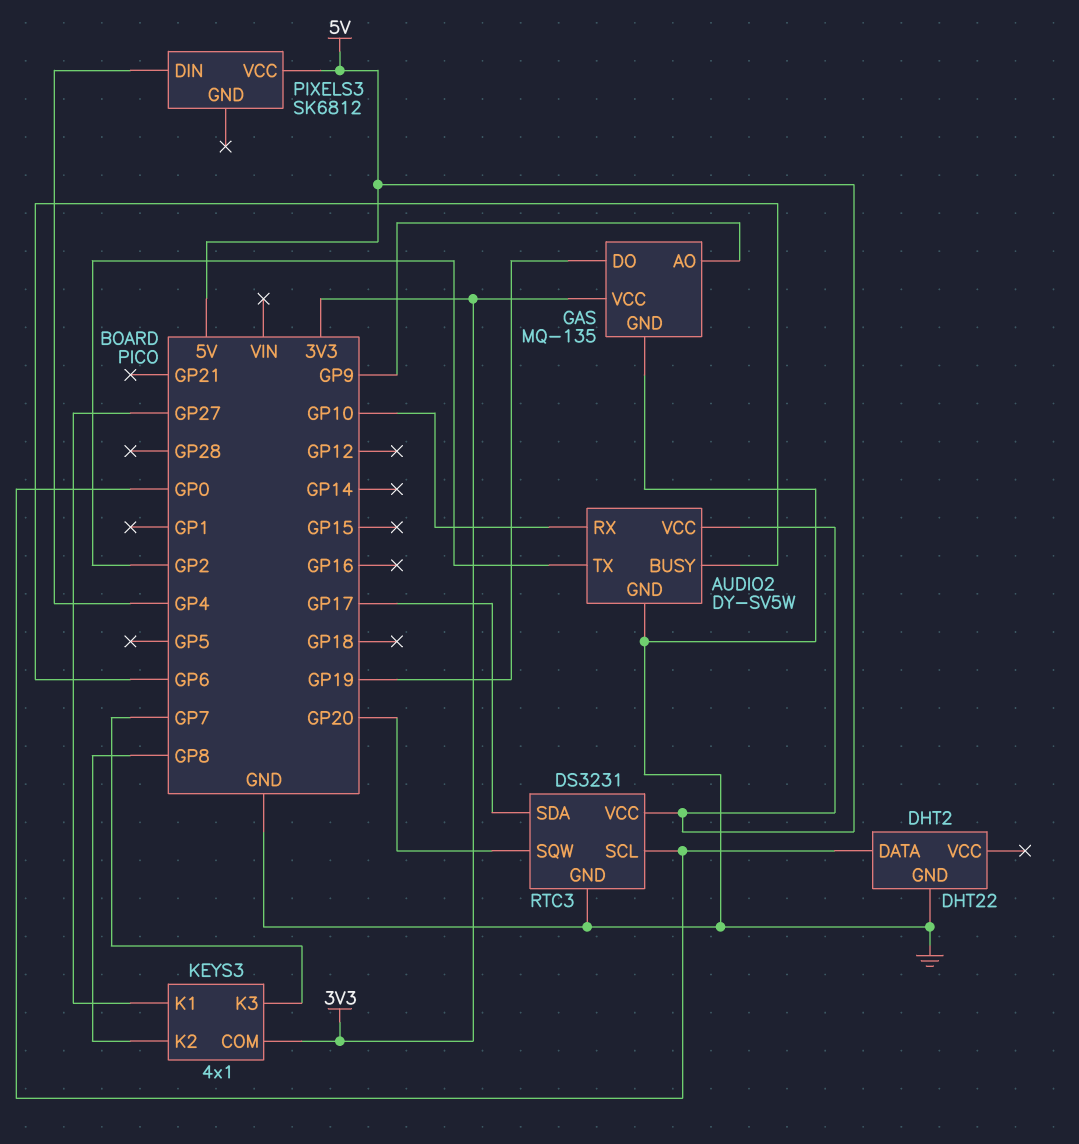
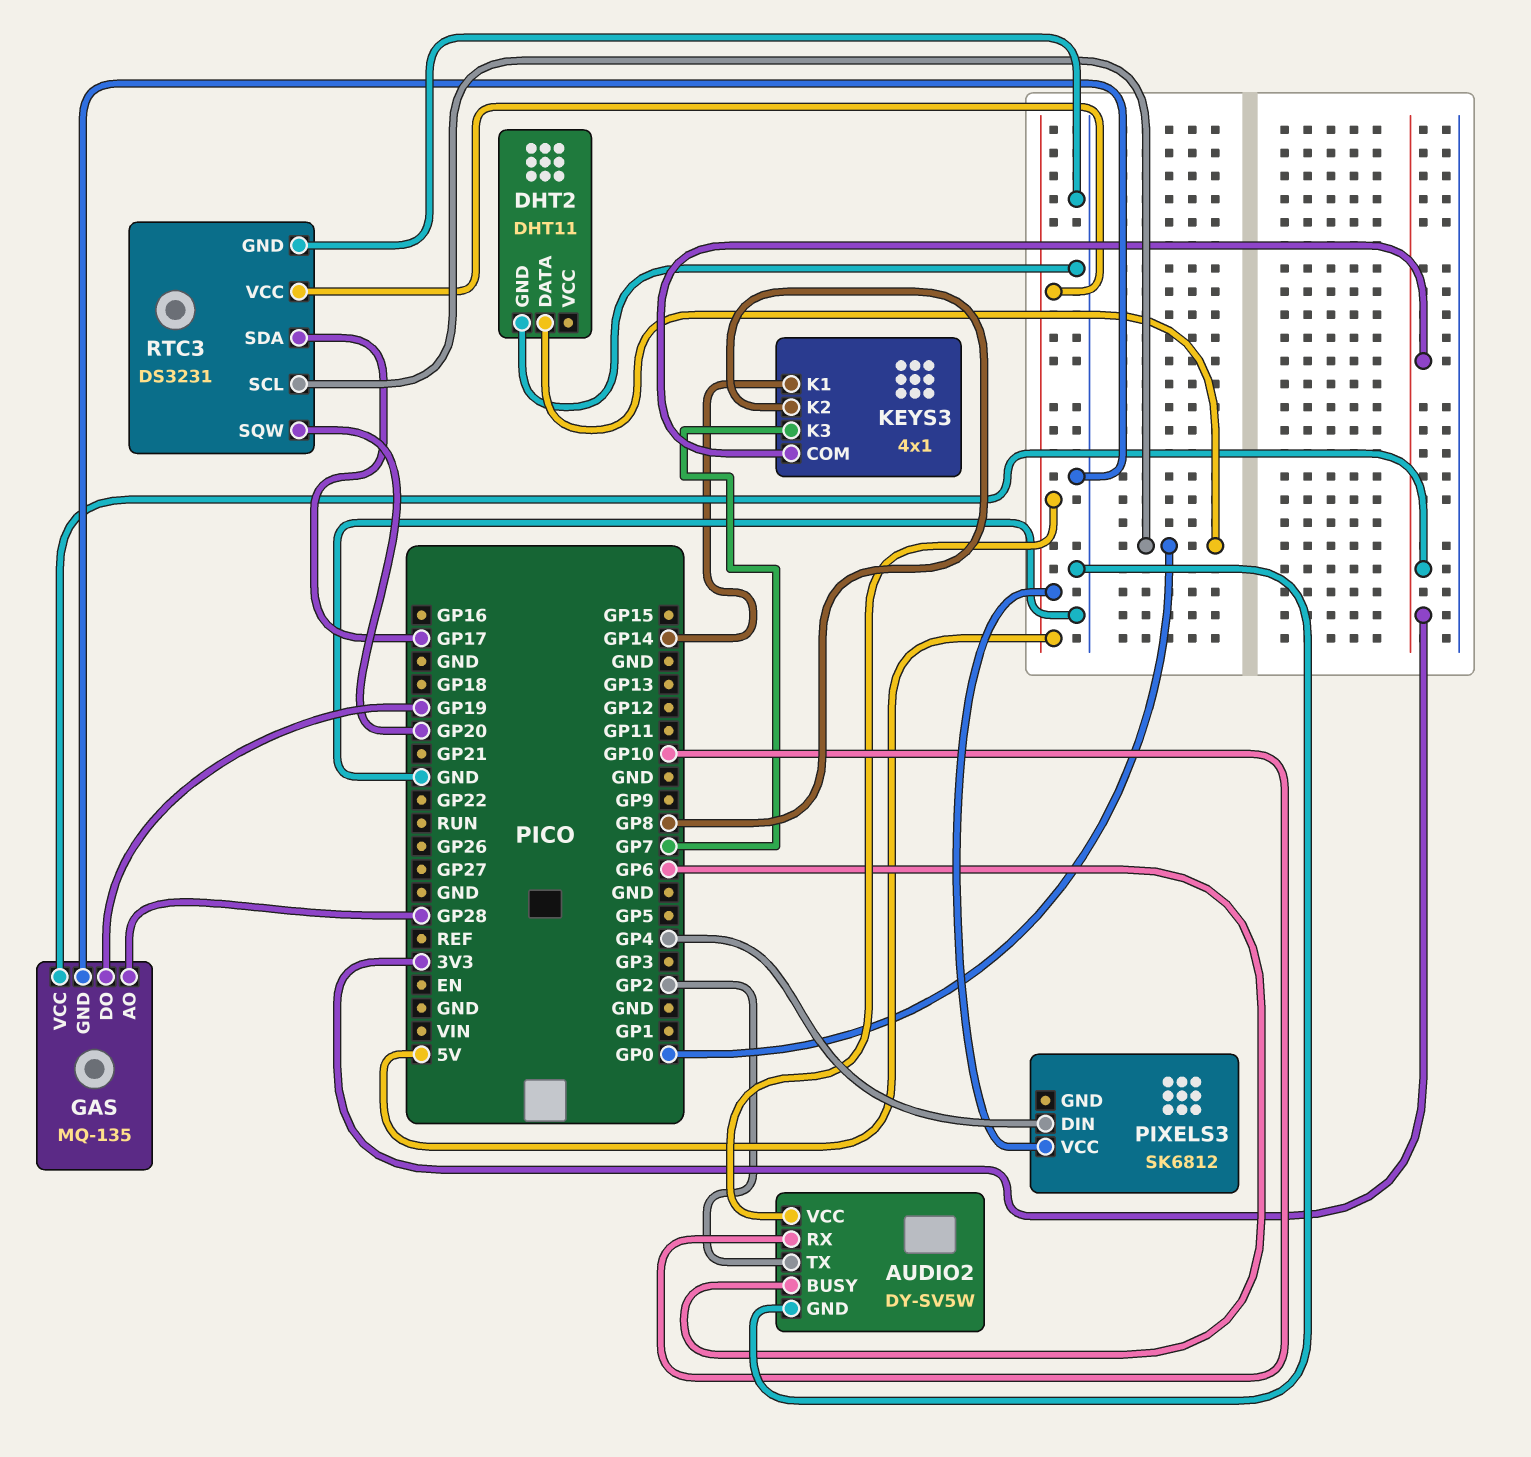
DHT2: DHT22 -> DHT11
GAS pin AO: GP9 -> GP28
KEYS3 pin K1: GP27 -> GP14

